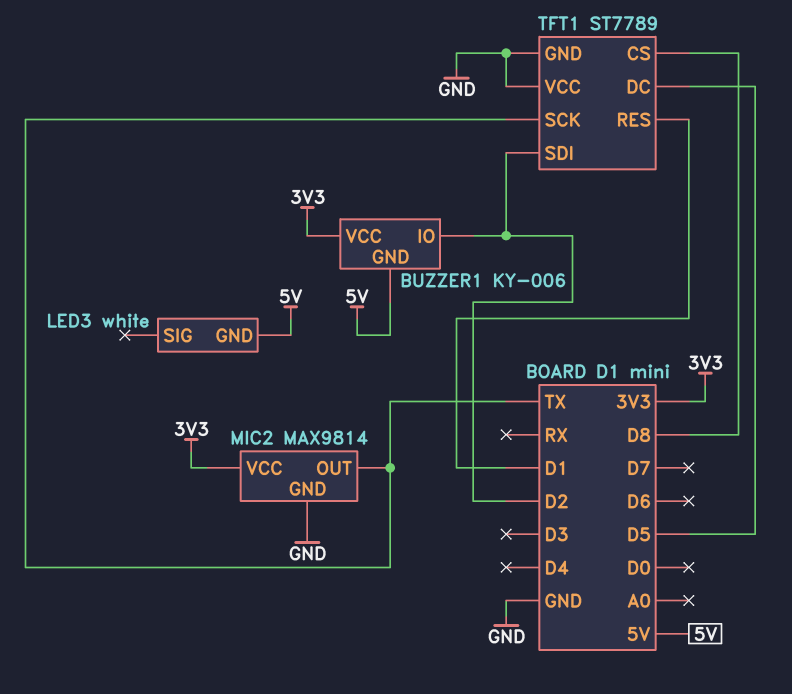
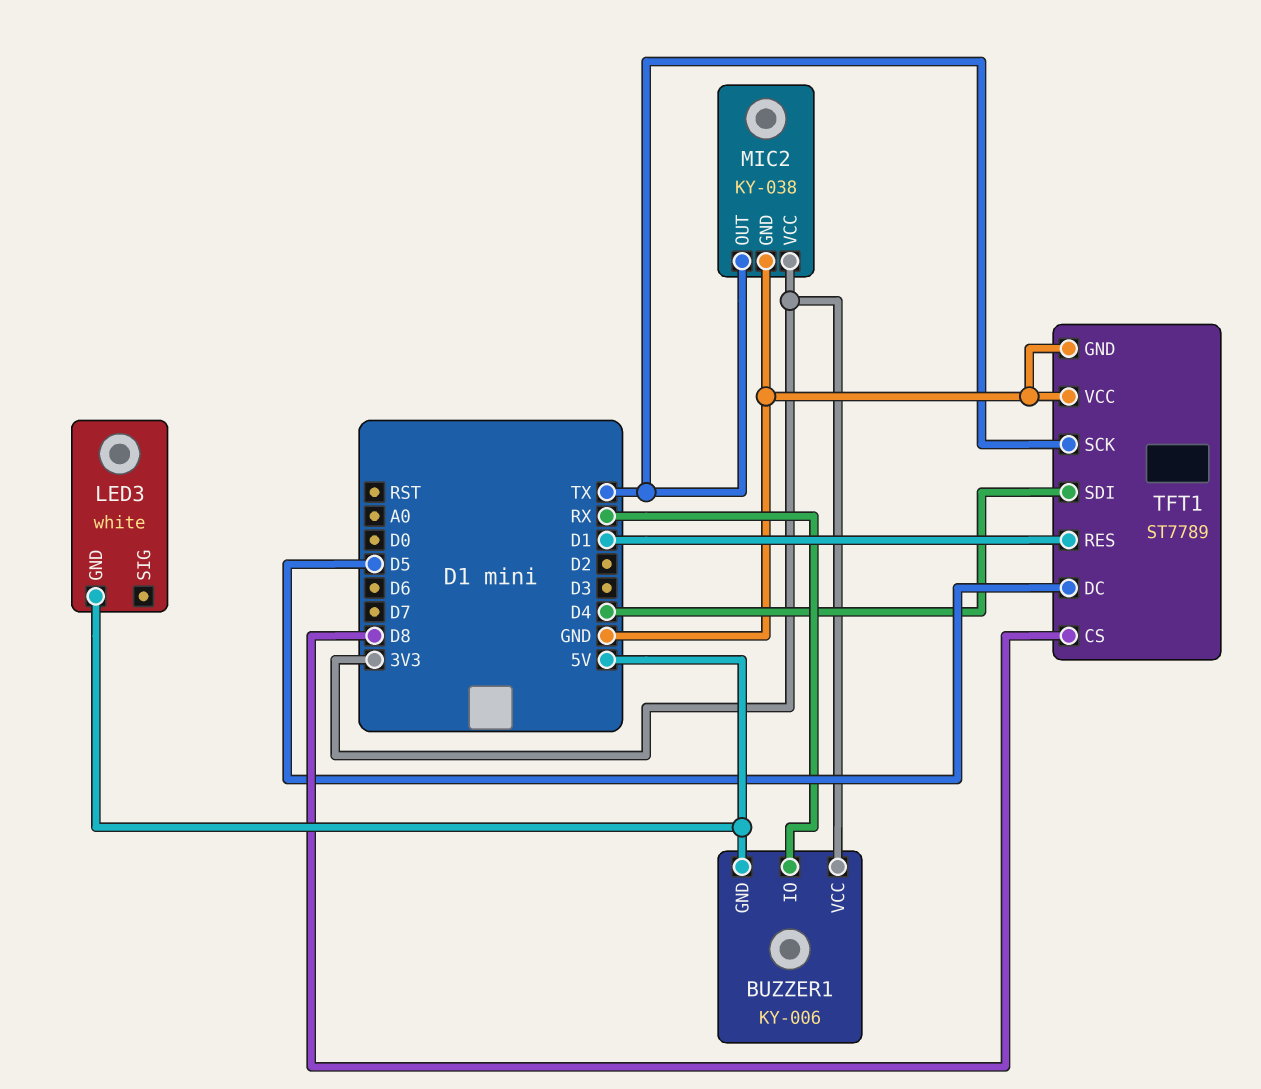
BUZZER1 pin IO: D2 -> RX
MIC2: MAX9814 -> KY-038
TFT1 pin SDI: D2 -> D4

